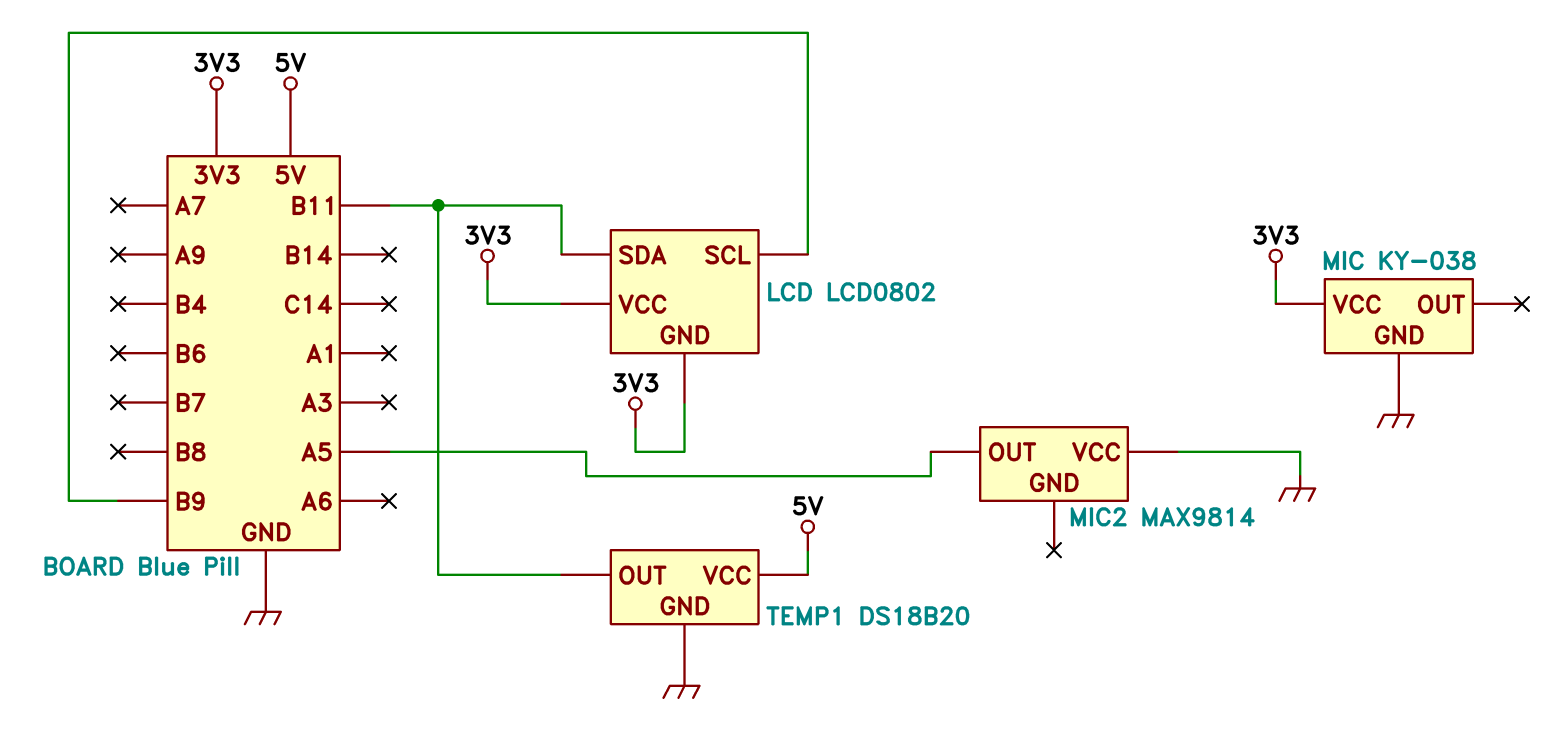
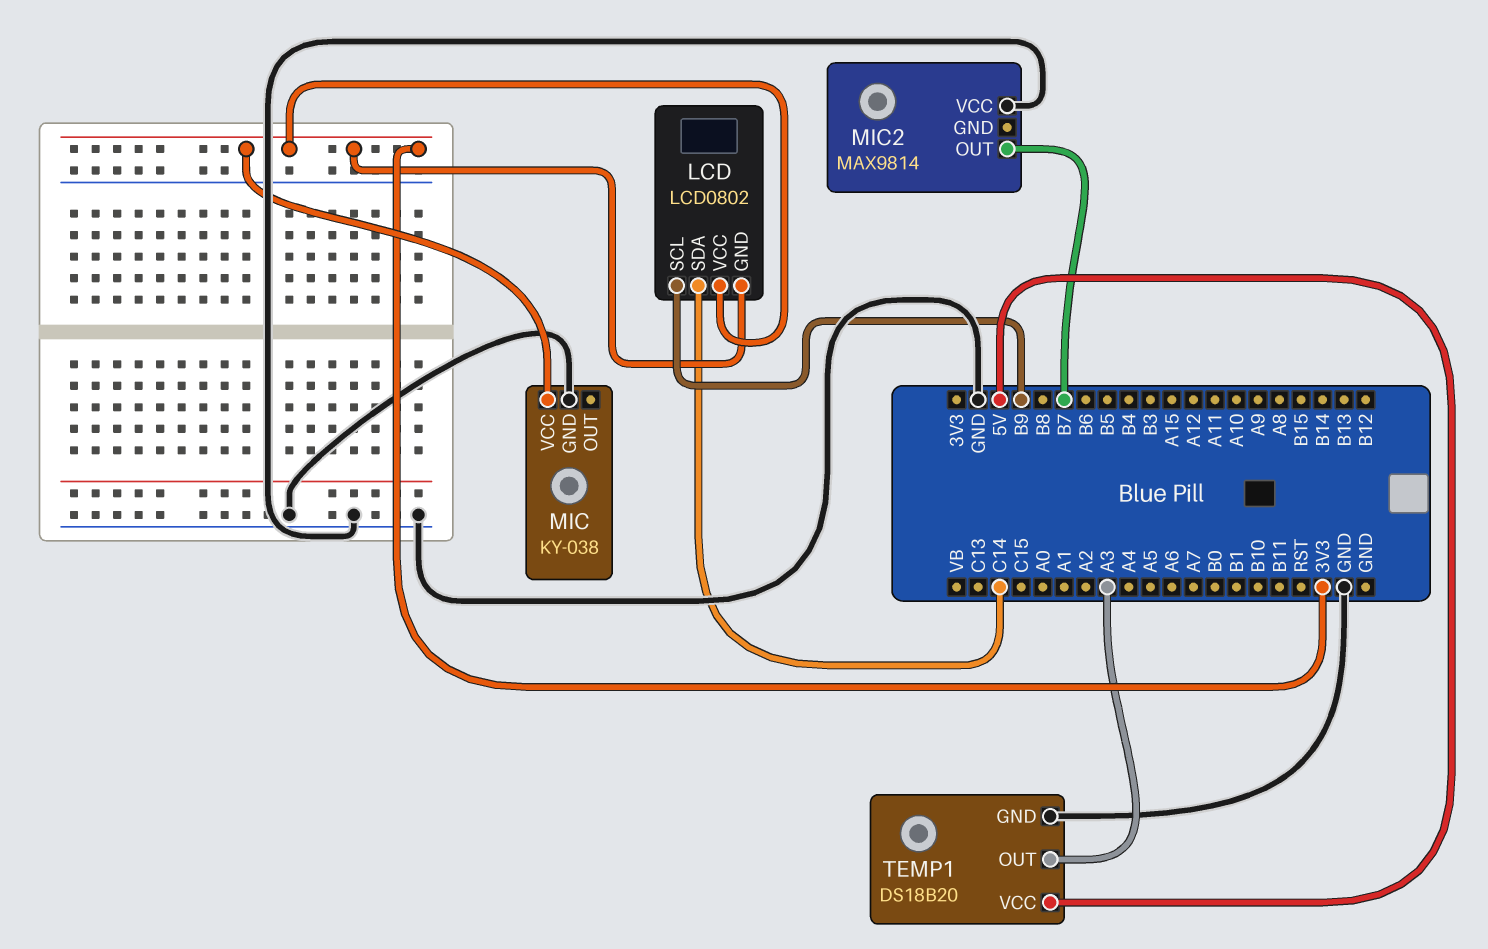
LCD pin SDA: B11 -> C14
MIC2 pin OUT: A5 -> B7
TEMP1 pin OUT: B11 -> A3

